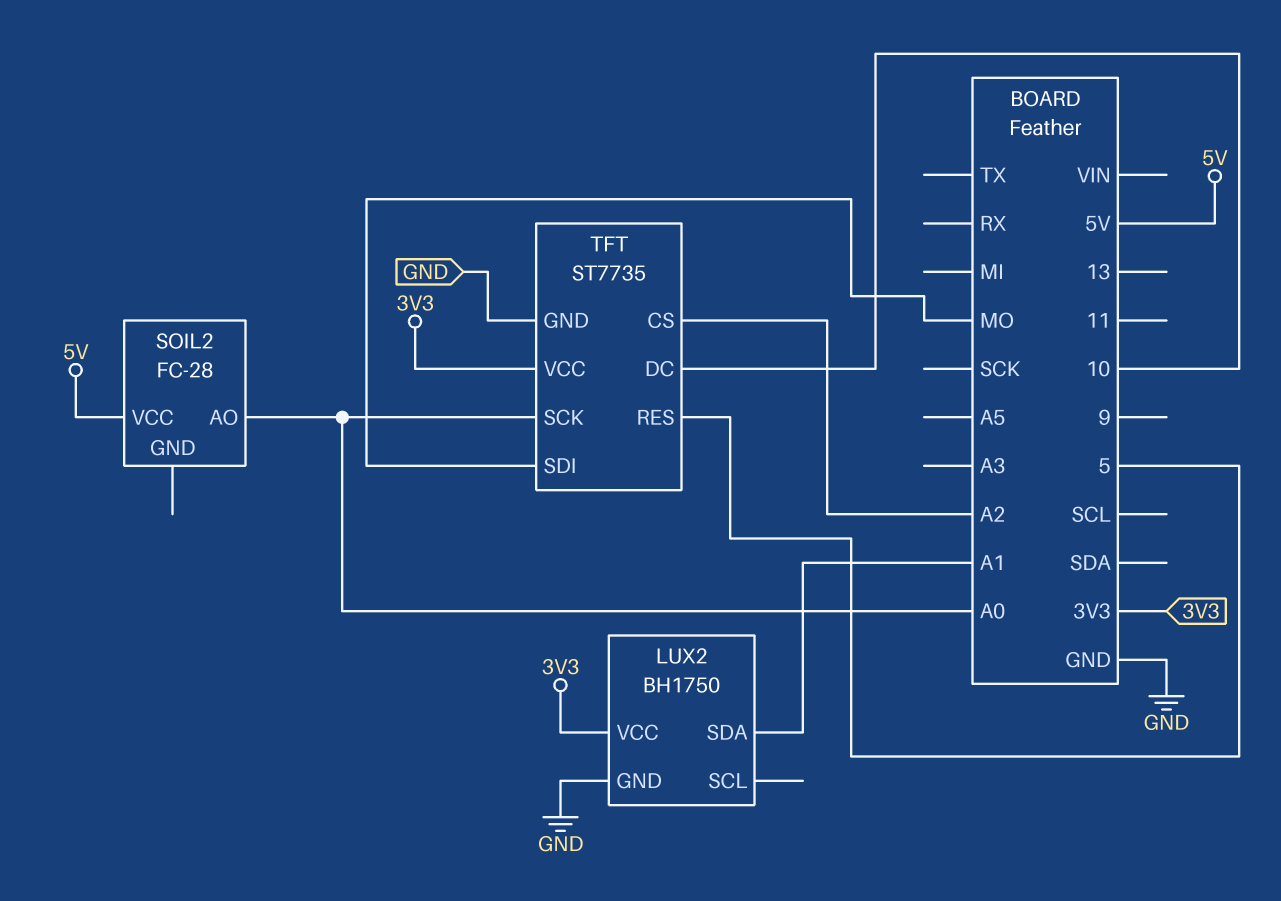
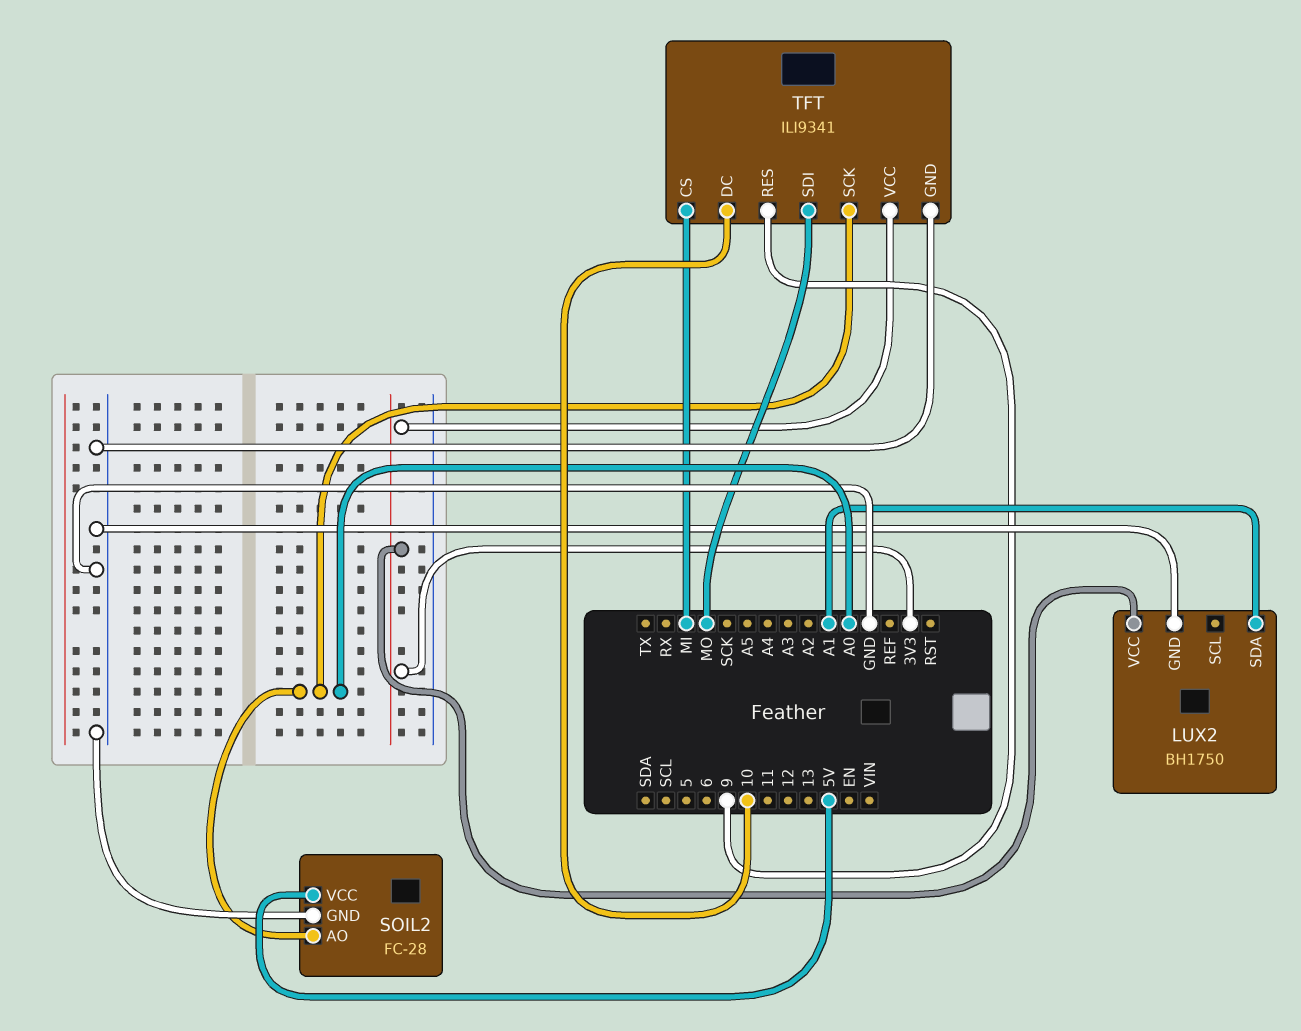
SOIL2 pin GND: none -> GND
TFT: ST7735 -> ILI9341
TFT pin CS: A2 -> MI
TFT pin RES: 5 -> 9

